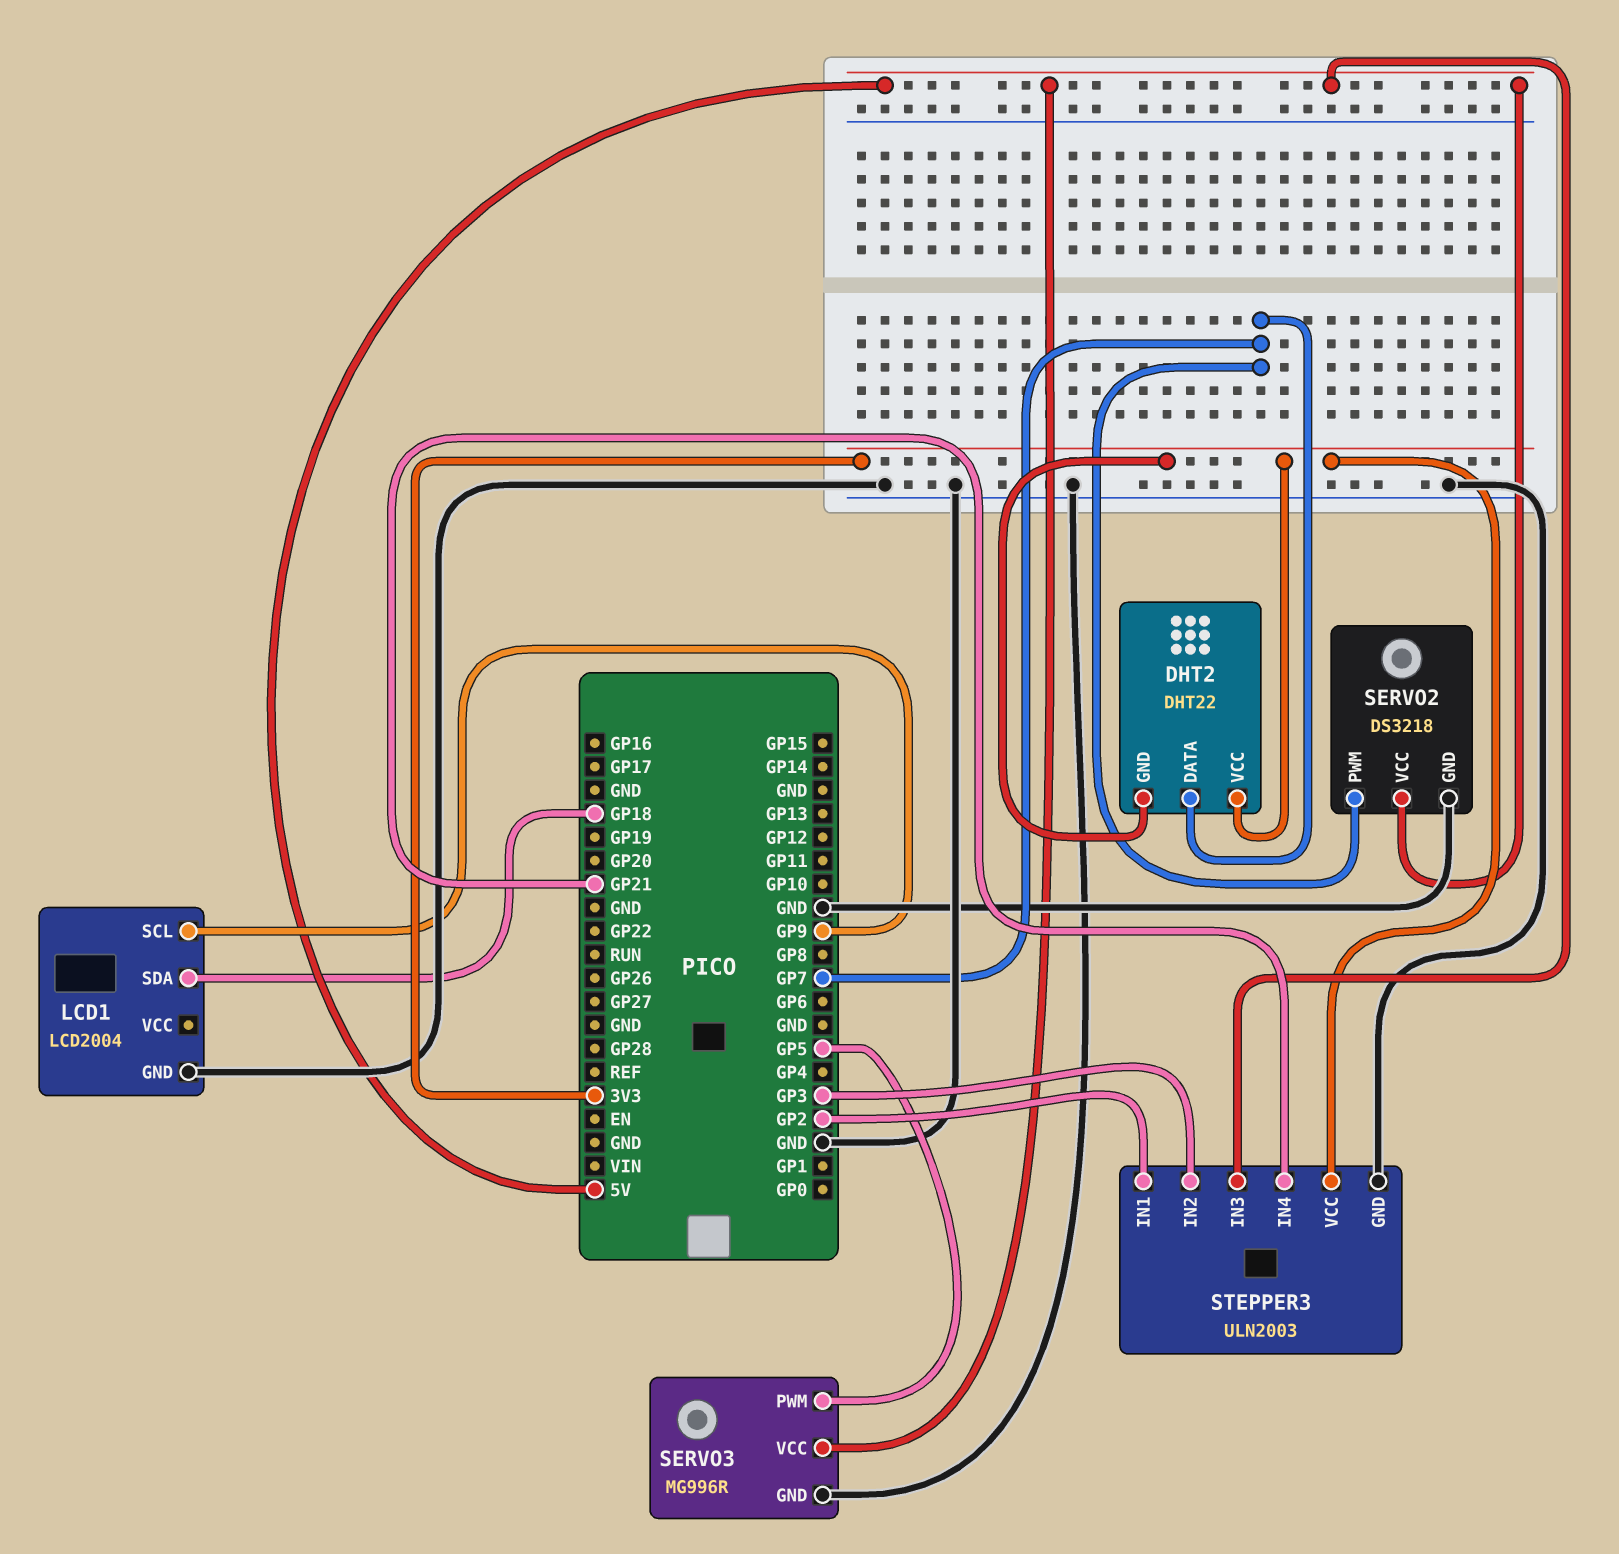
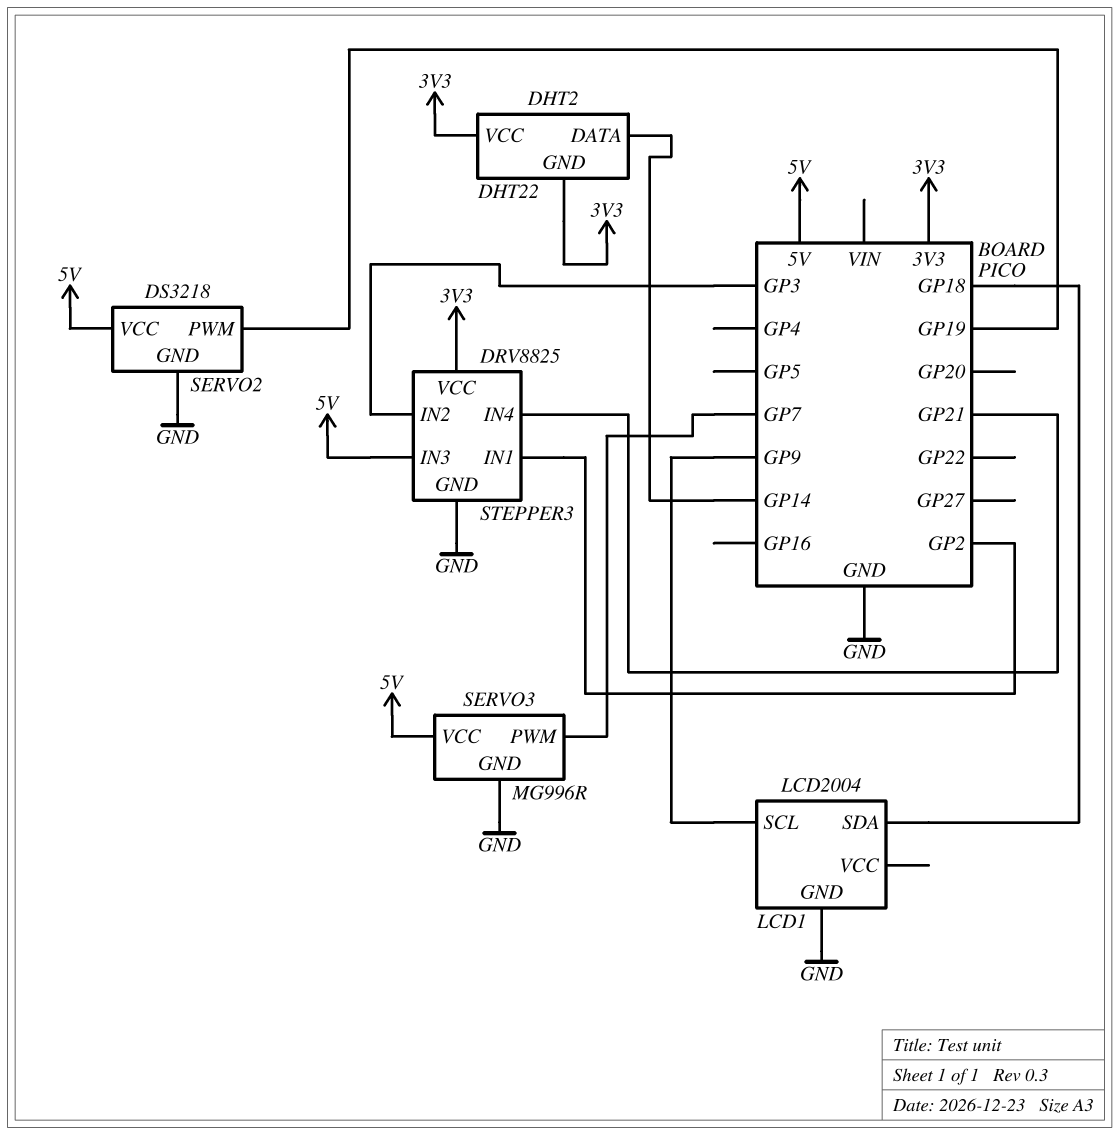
DHT2 pin DATA: GP7 -> GP14
SERVO2 pin PWM: GP7 -> GP19
SERVO3 pin PWM: GP5 -> GP7
STEPPER3: ULN2003 -> DRV8825

